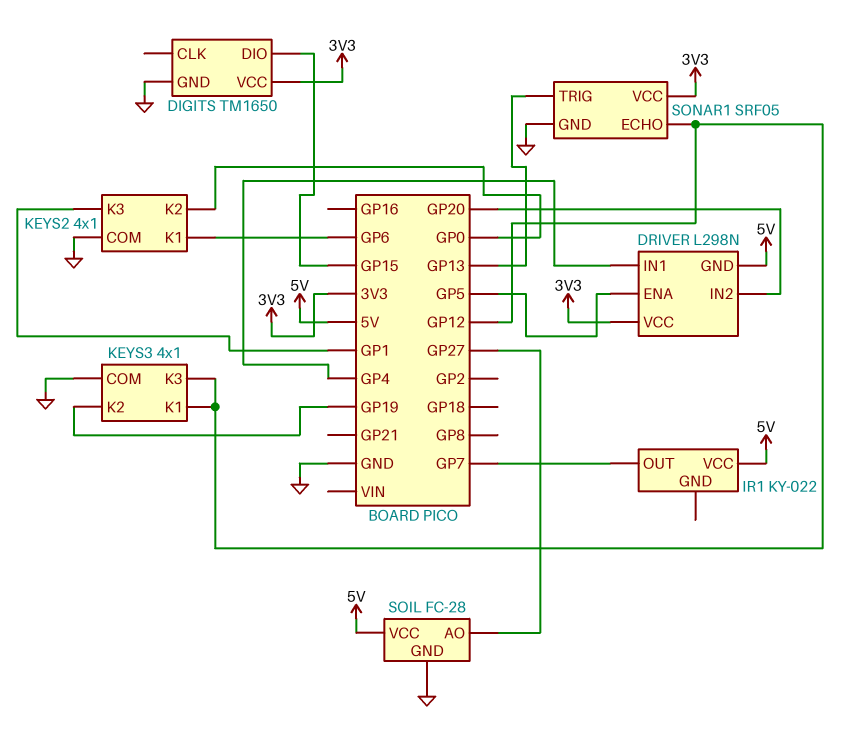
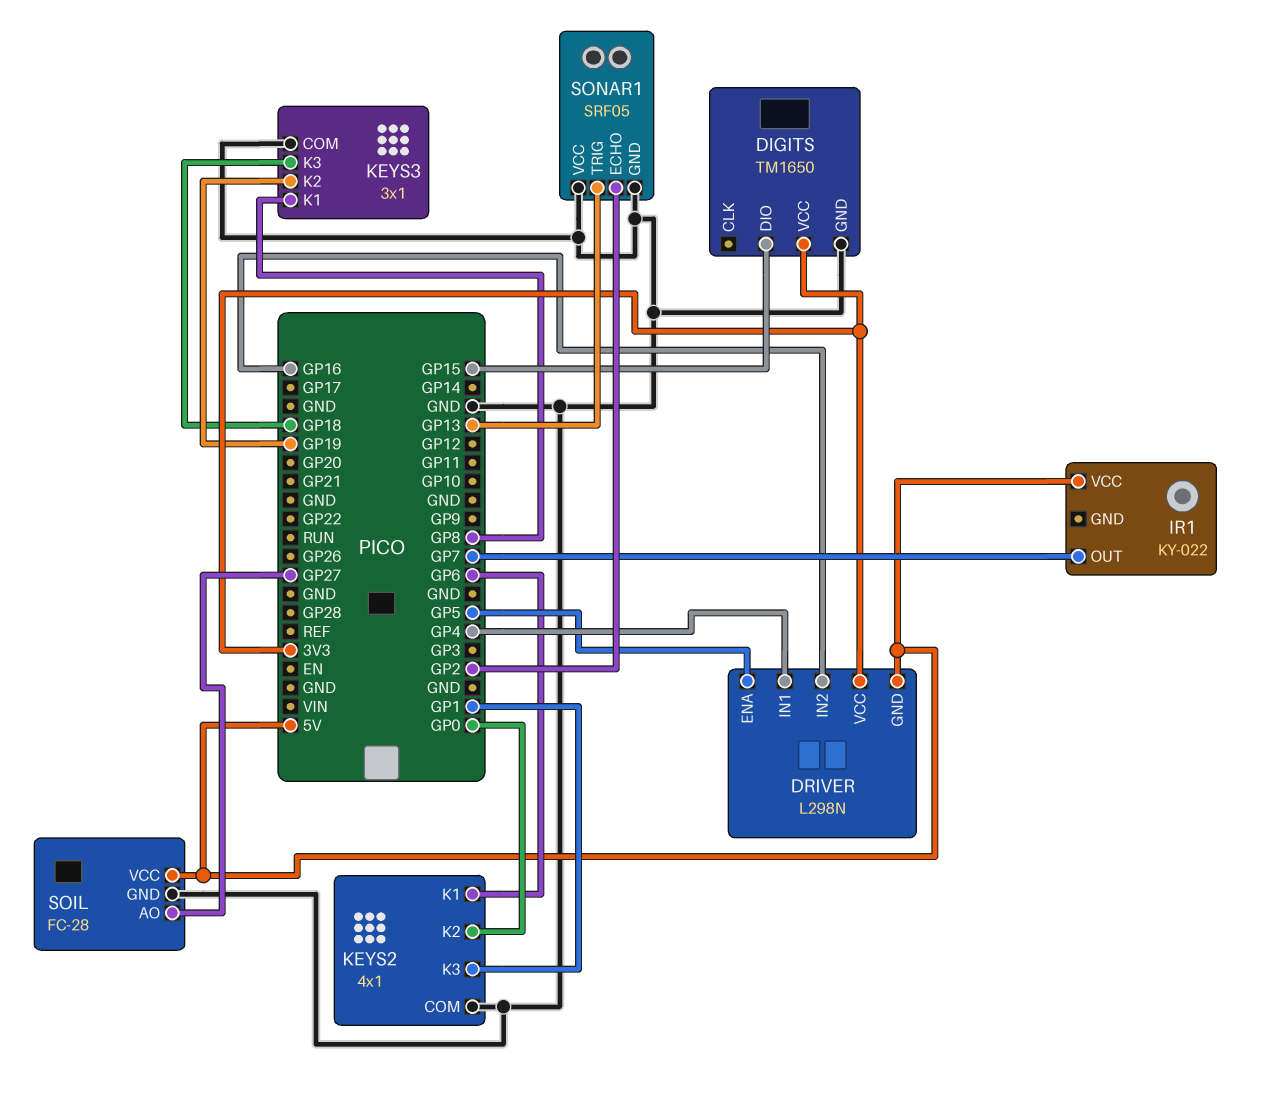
DRIVER pin IN2: GP20 -> GP16
KEYS3: 4x1 -> 3x1
KEYS3 pin K1: GP12 -> GP8
KEYS3 pin K3: GP12 -> GP18
SONAR1 pin ECHO: GP12 -> GP2
SONAR1 pin VCC: 3V3 -> GND

